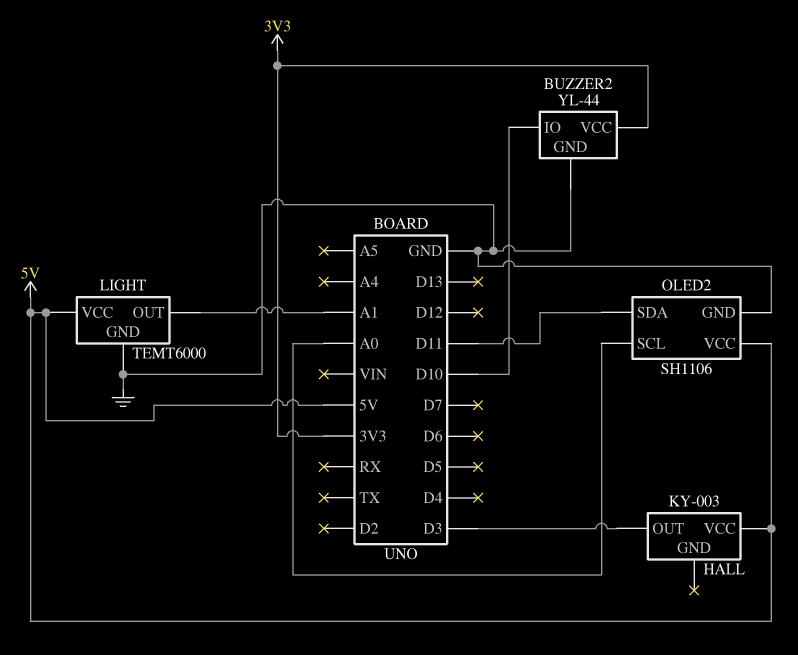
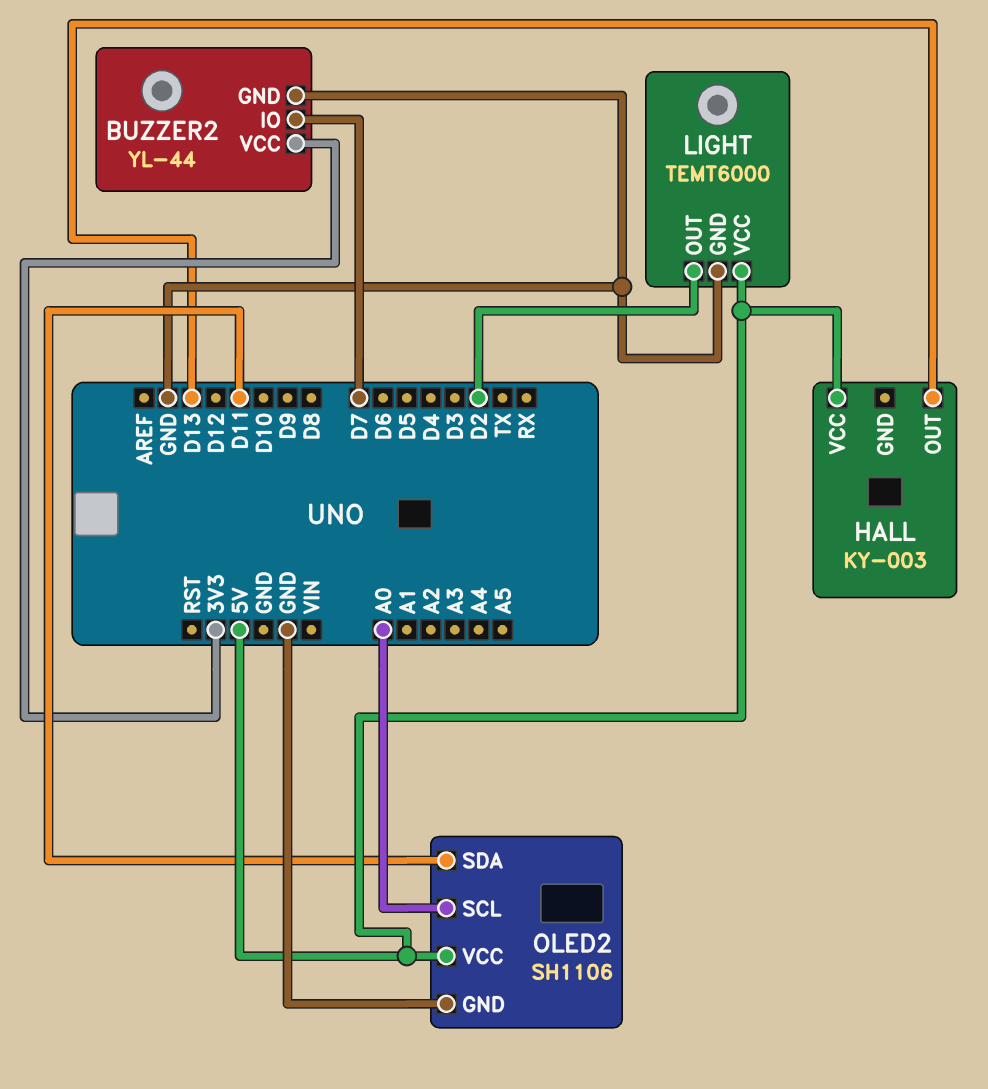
BUZZER2 pin IO: D10 -> D7
HALL pin OUT: D3 -> D13
LIGHT pin OUT: A1 -> D2

